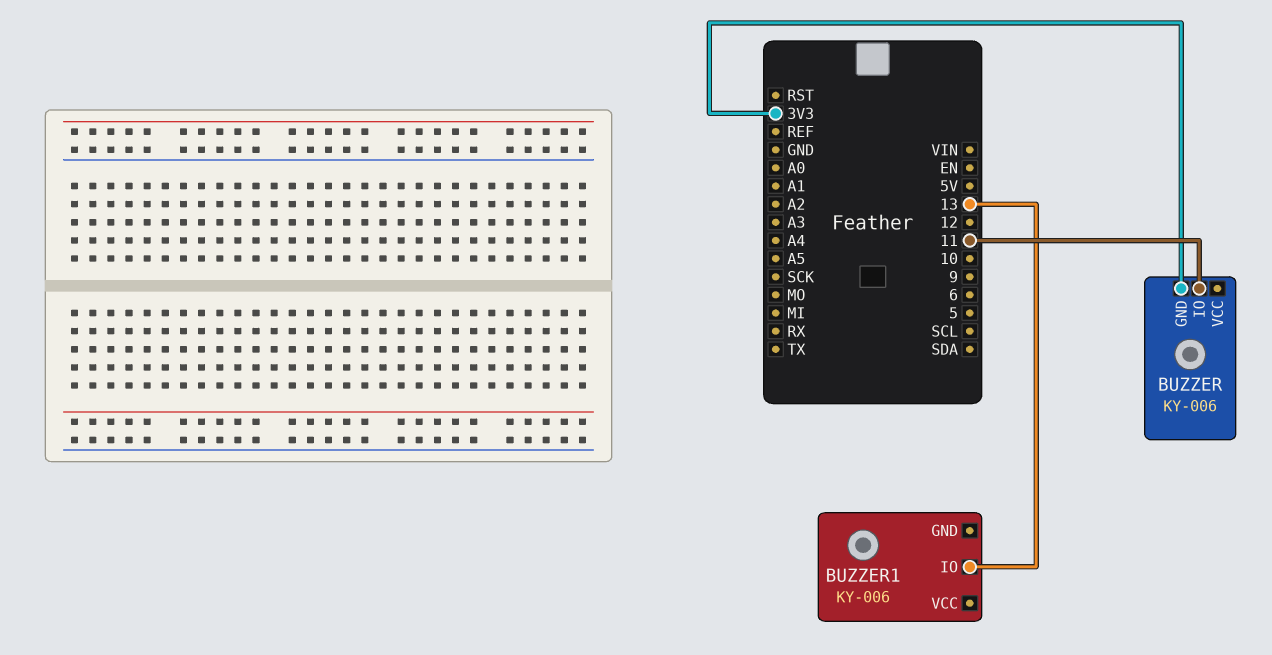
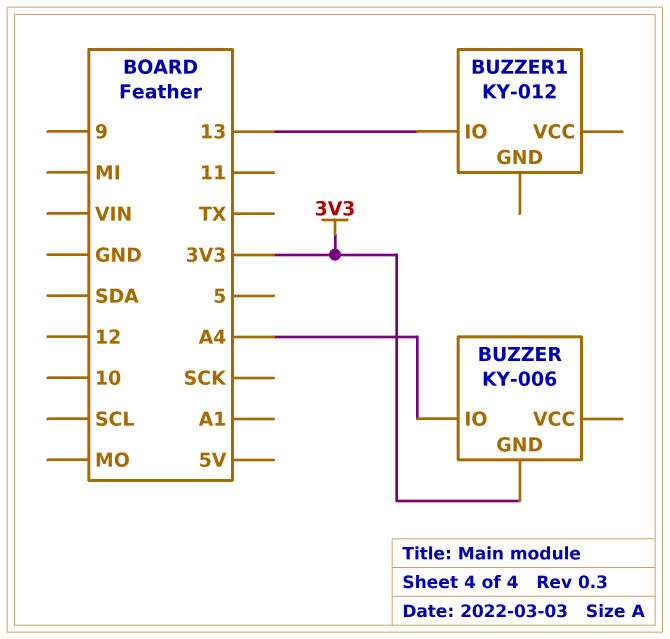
BUZZER pin IO: 11 -> A4
BUZZER1: KY-006 -> KY-012

